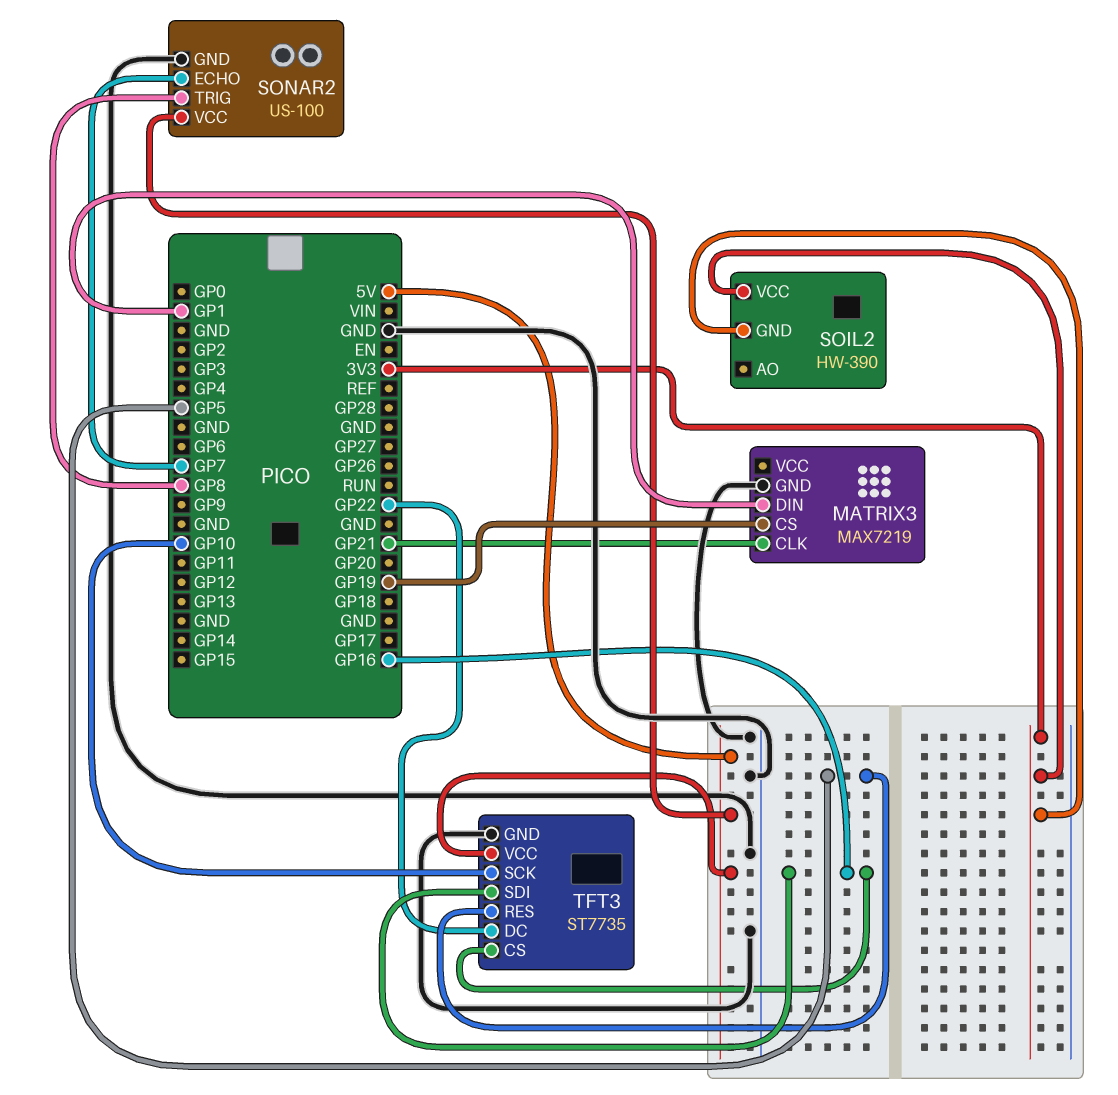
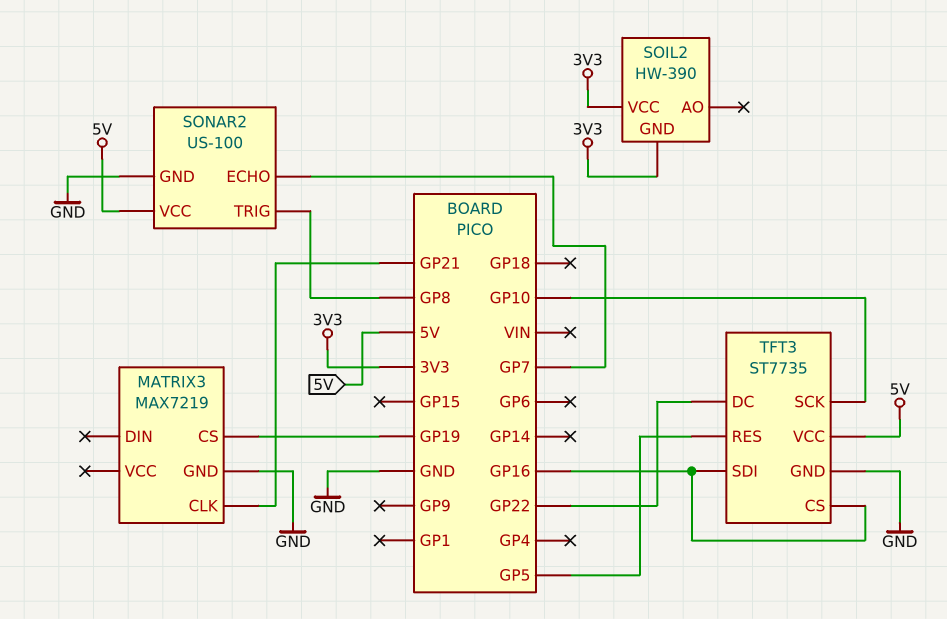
MATRIX3 pin DIN: GP1 -> none

